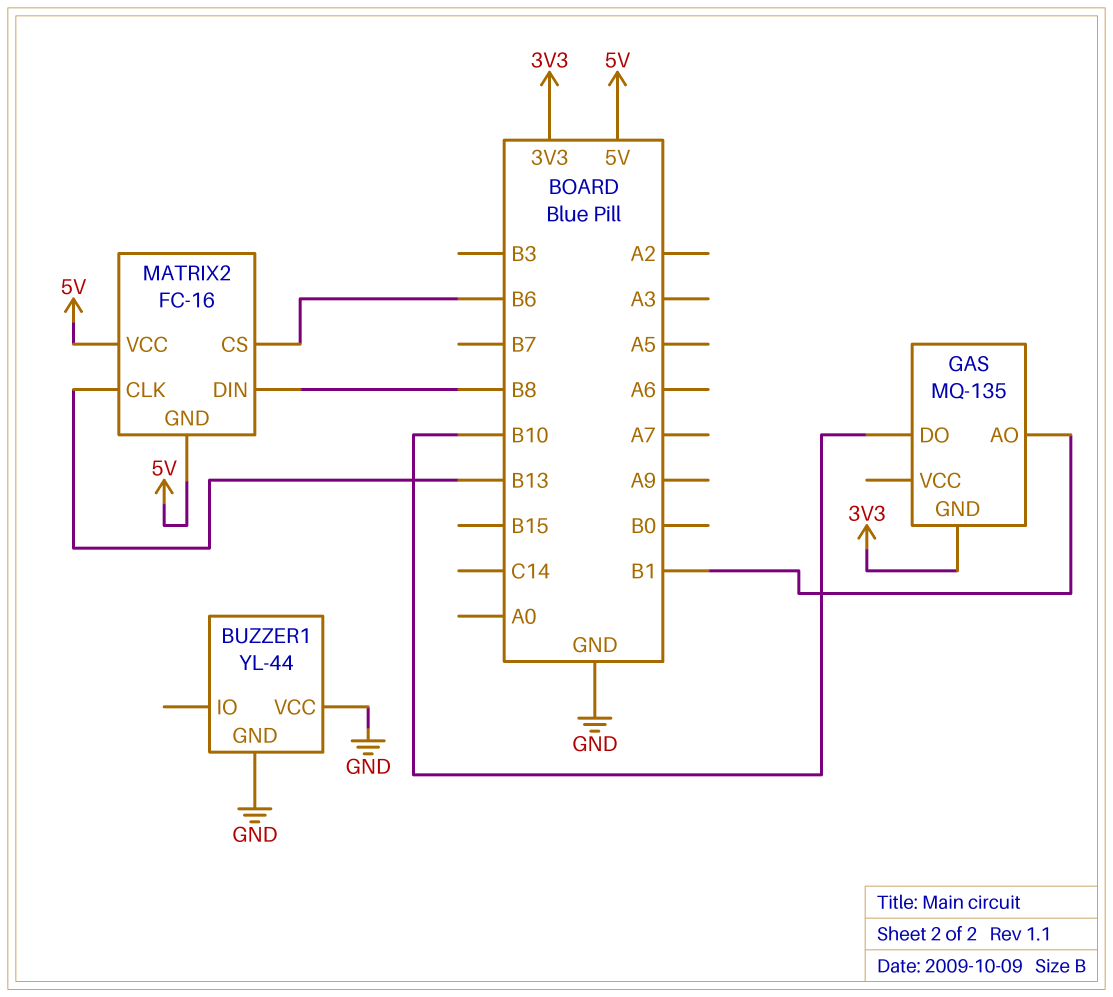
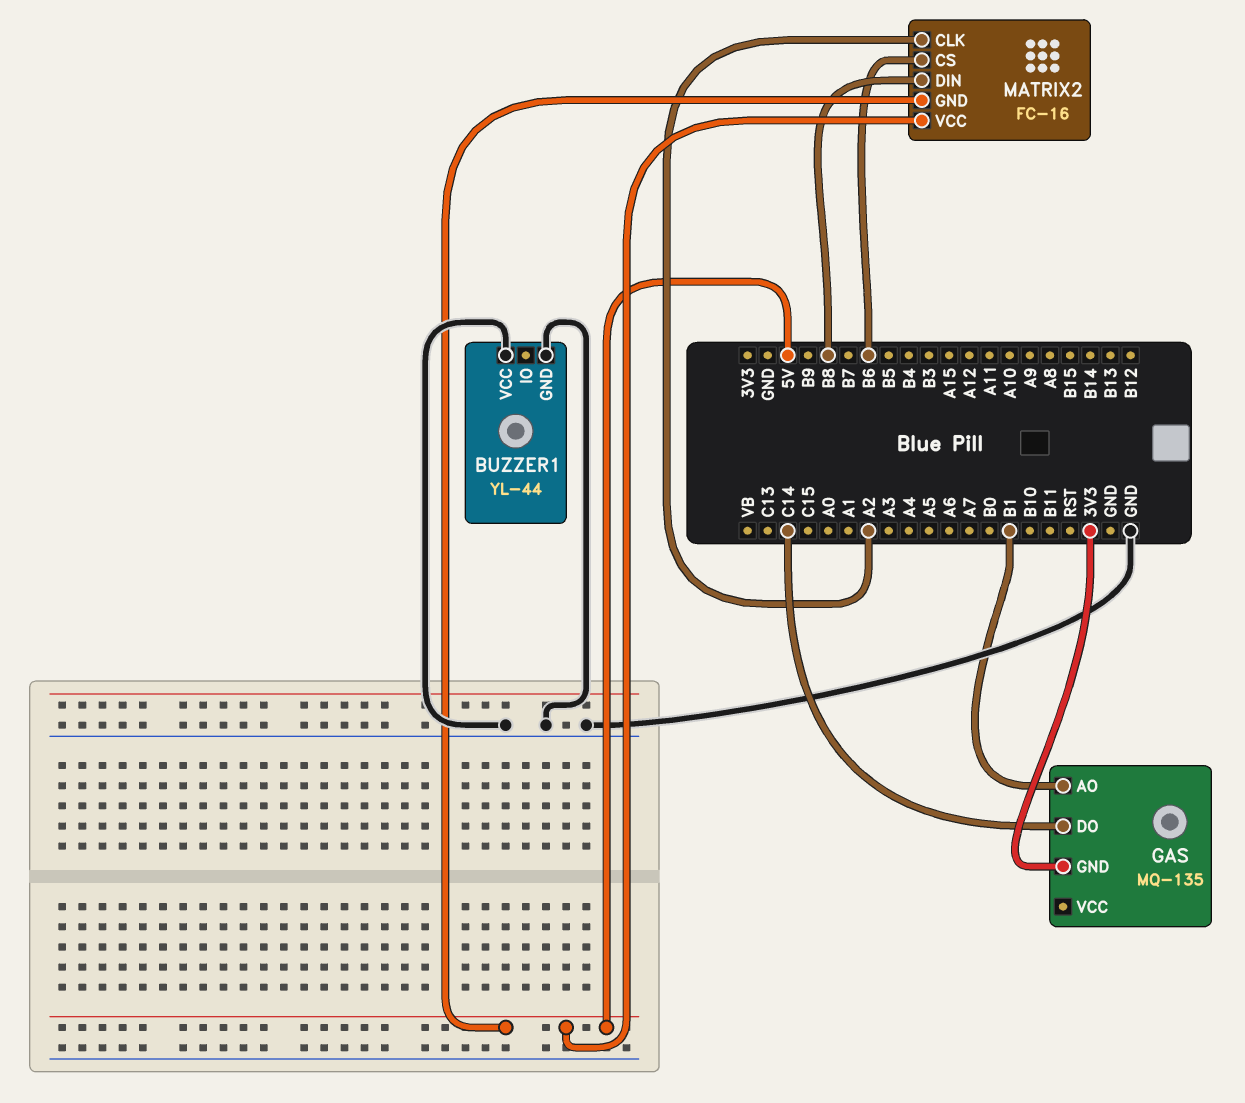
GAS pin DO: B10 -> C14
MATRIX2 pin CLK: B13 -> A2

